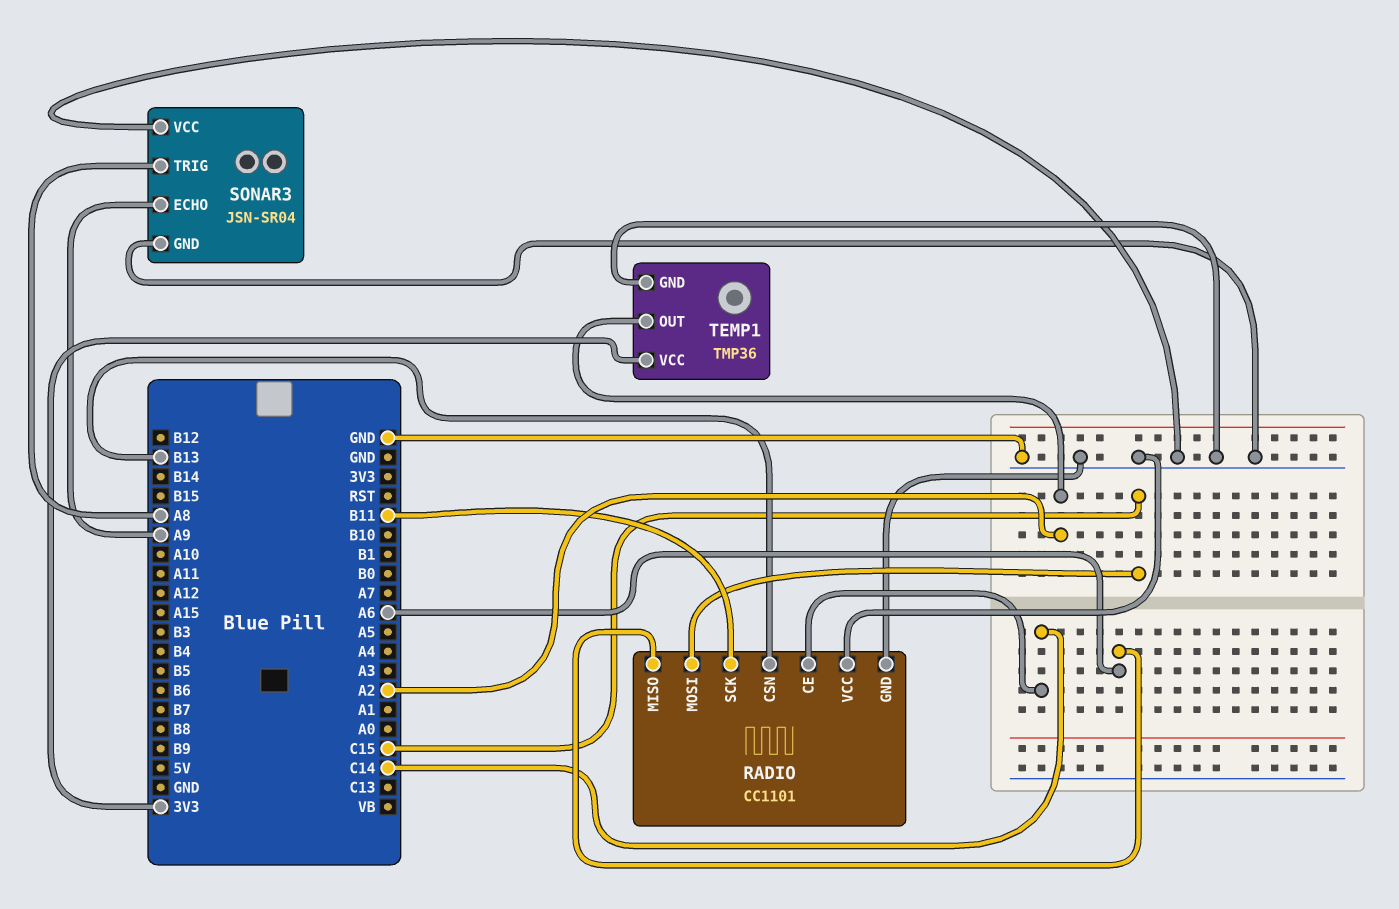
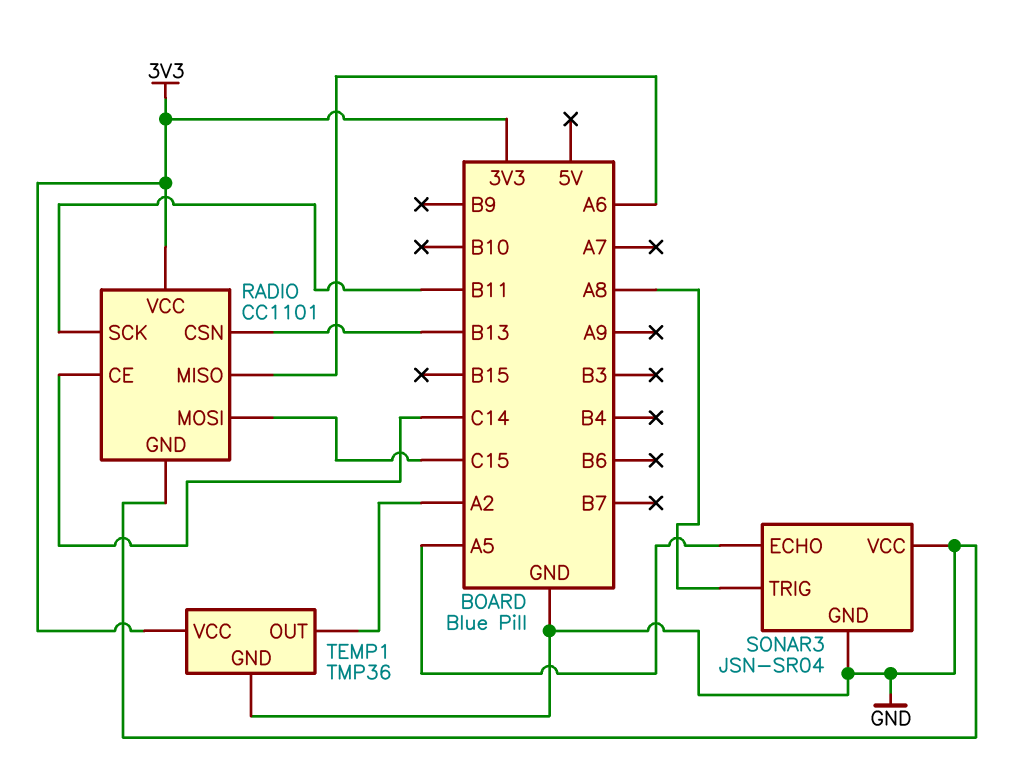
RADIO pin VCC: GND -> 3V3
SONAR3 pin ECHO: A9 -> A5

